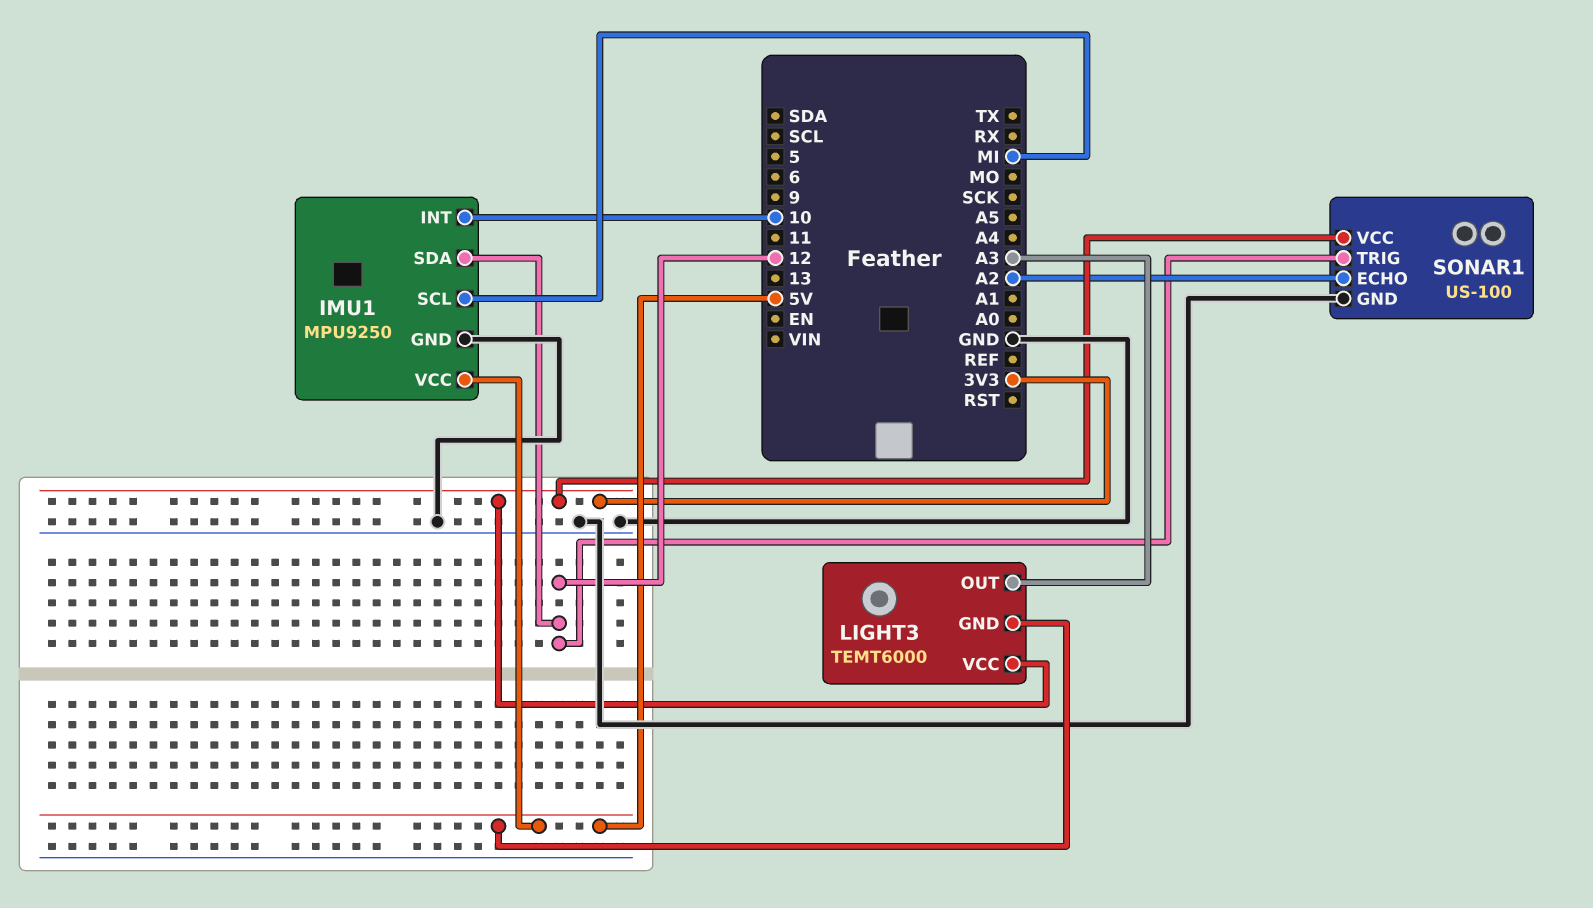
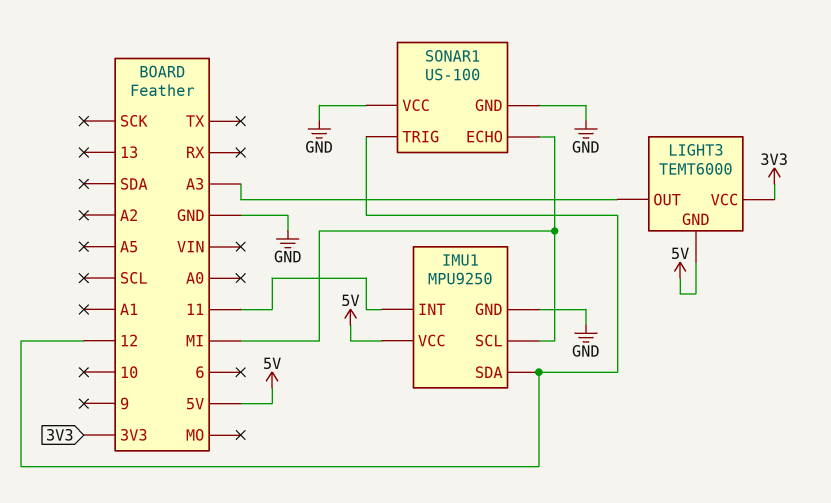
IMU1 pin INT: 10 -> 11
SONAR1 pin ECHO: A2 -> MI
SONAR1 pin VCC: 3V3 -> GND

